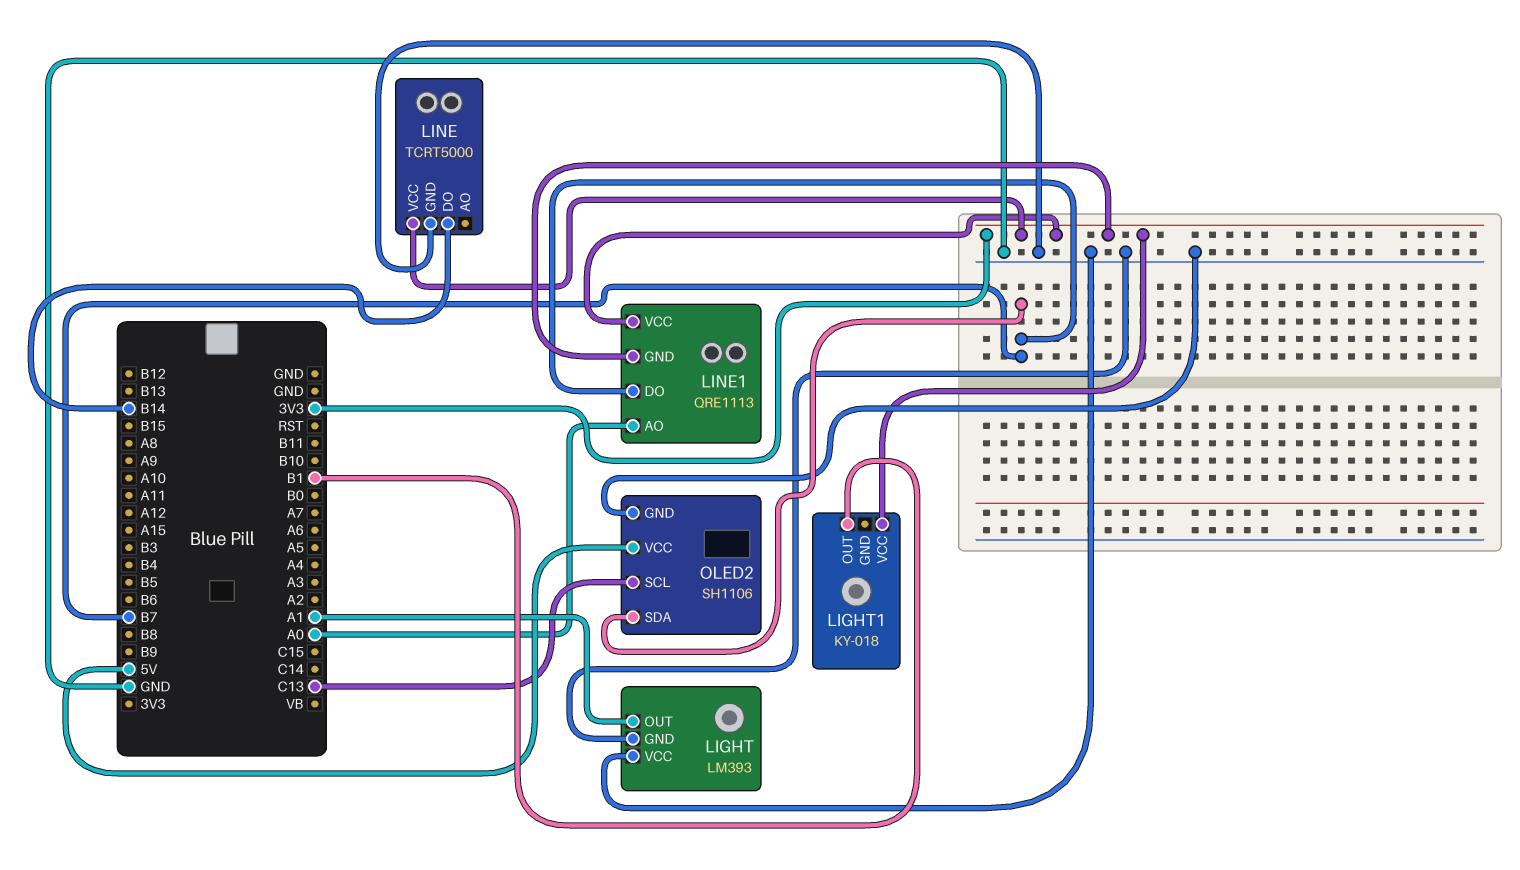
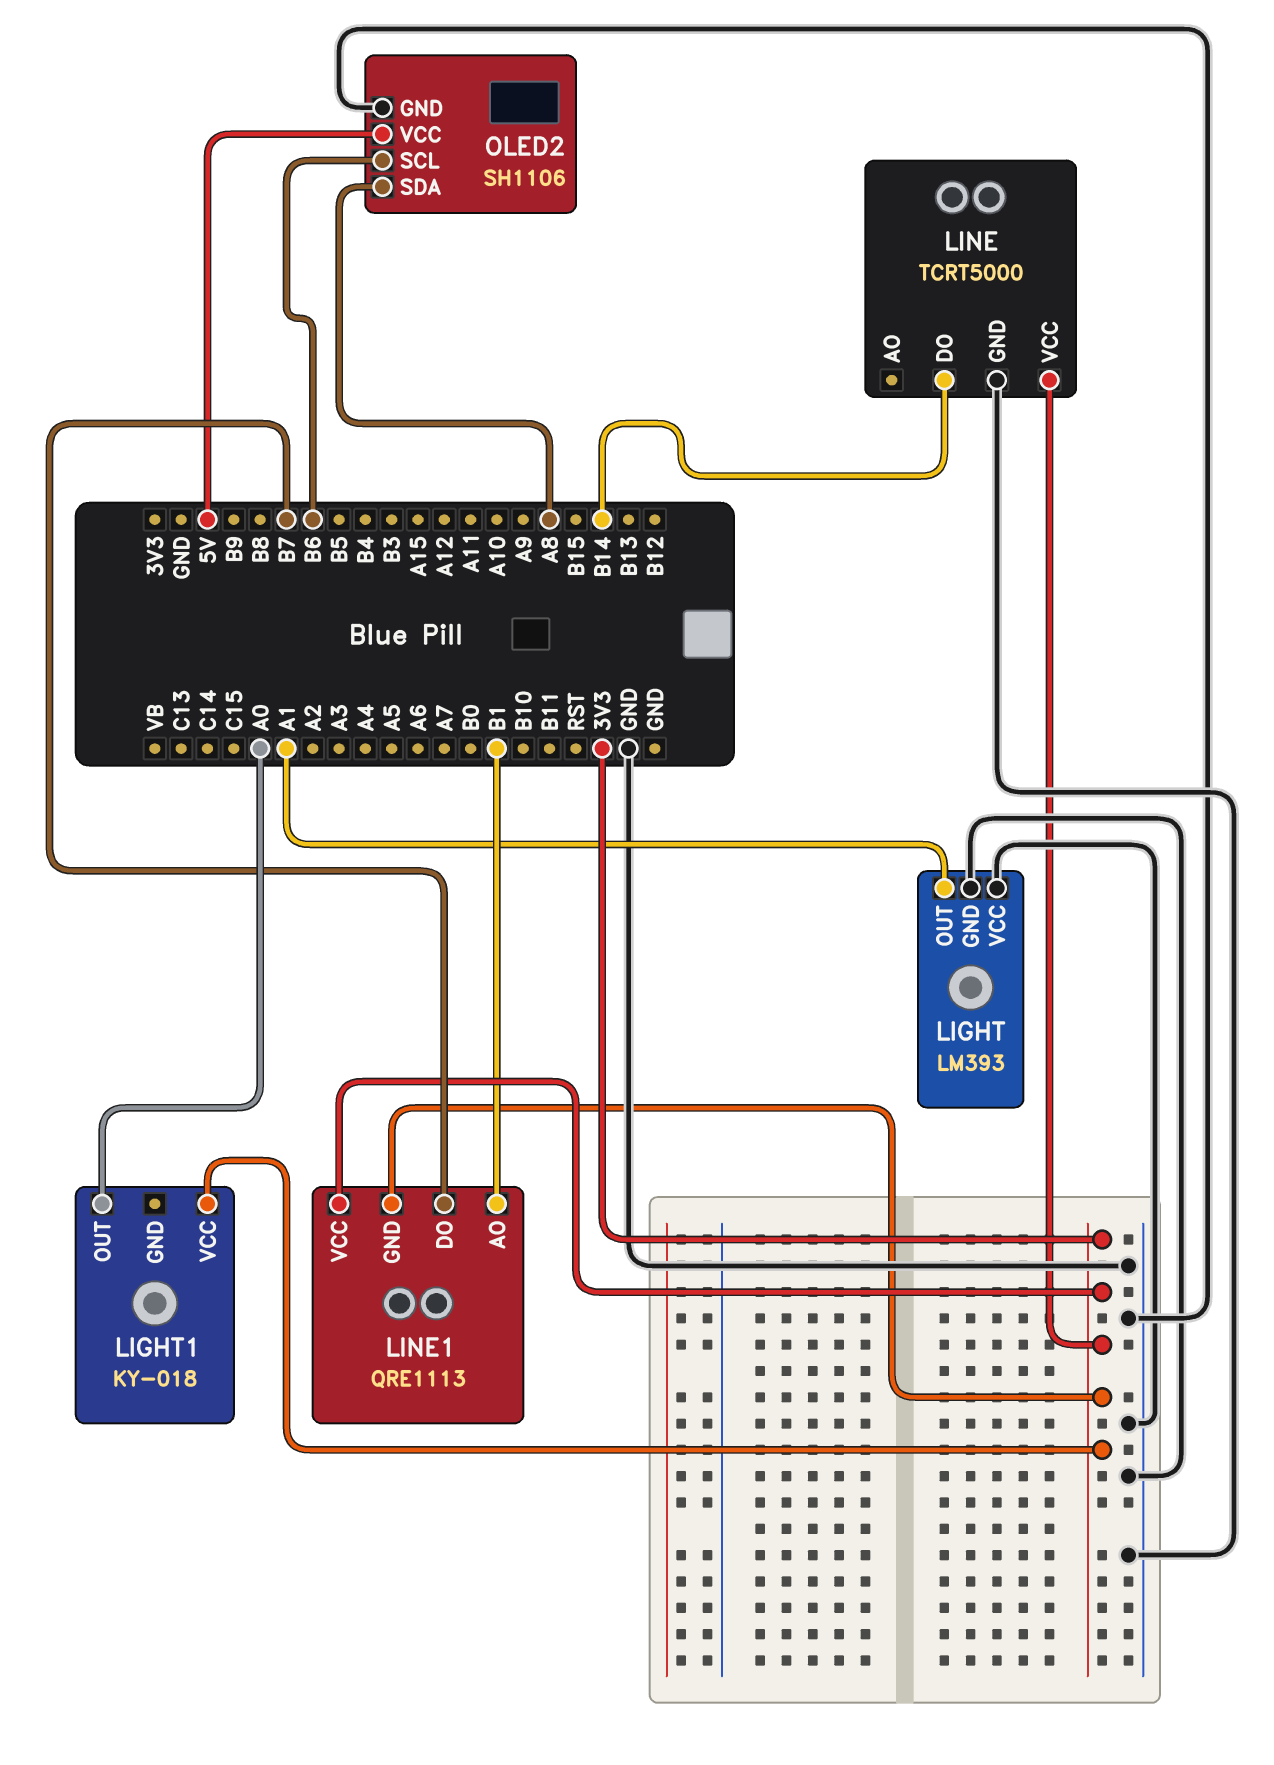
LIGHT1 pin OUT: B1 -> A0
LINE1 pin AO: A0 -> B1
OLED2 pin SCL: C13 -> B6
OLED2 pin SDA: B7 -> A8

